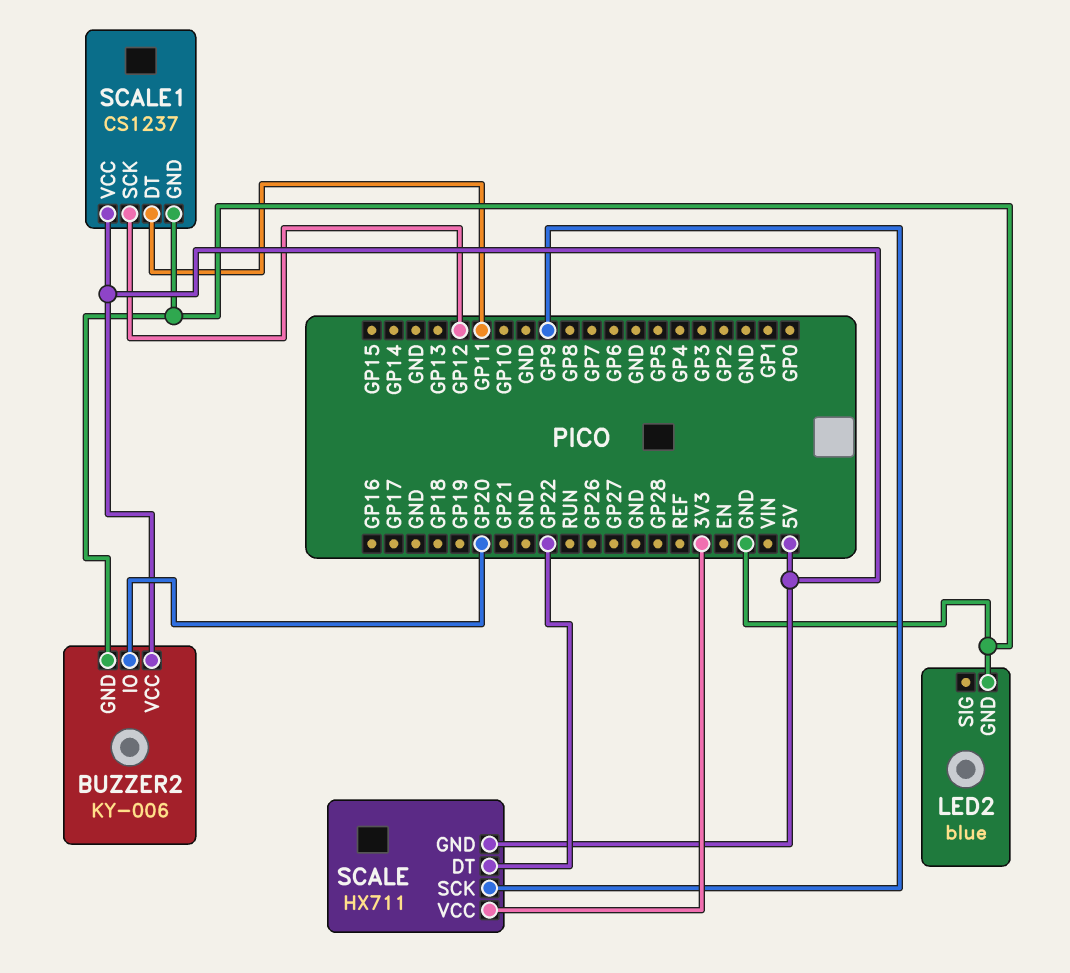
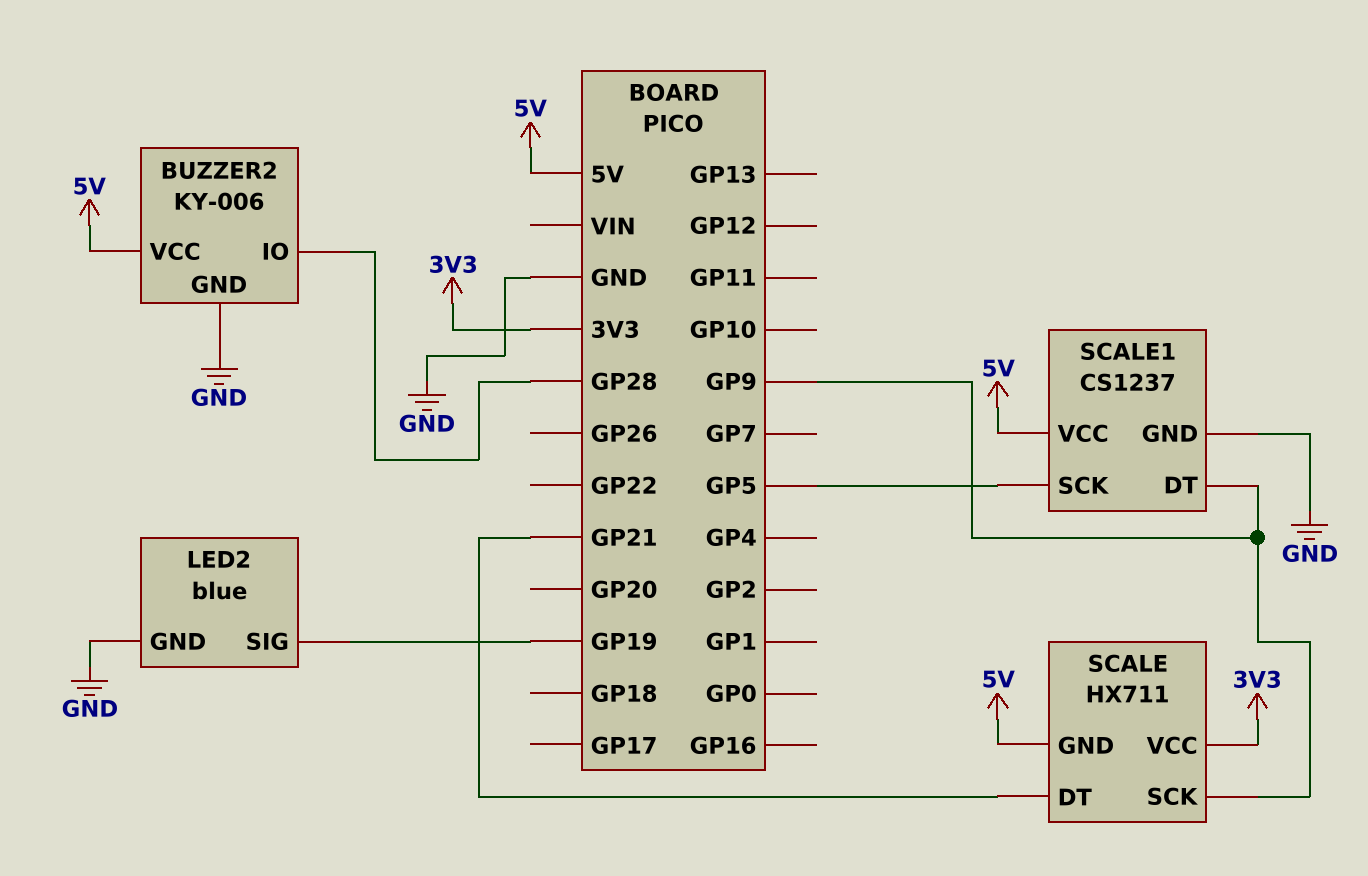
BUZZER2 pin IO: GP20 -> GP28
LED2 pin SIG: none -> GP19
SCALE pin DT: GP22 -> GP21
SCALE1 pin DT: GP11 -> GP9
SCALE1 pin SCK: GP12 -> GP5

